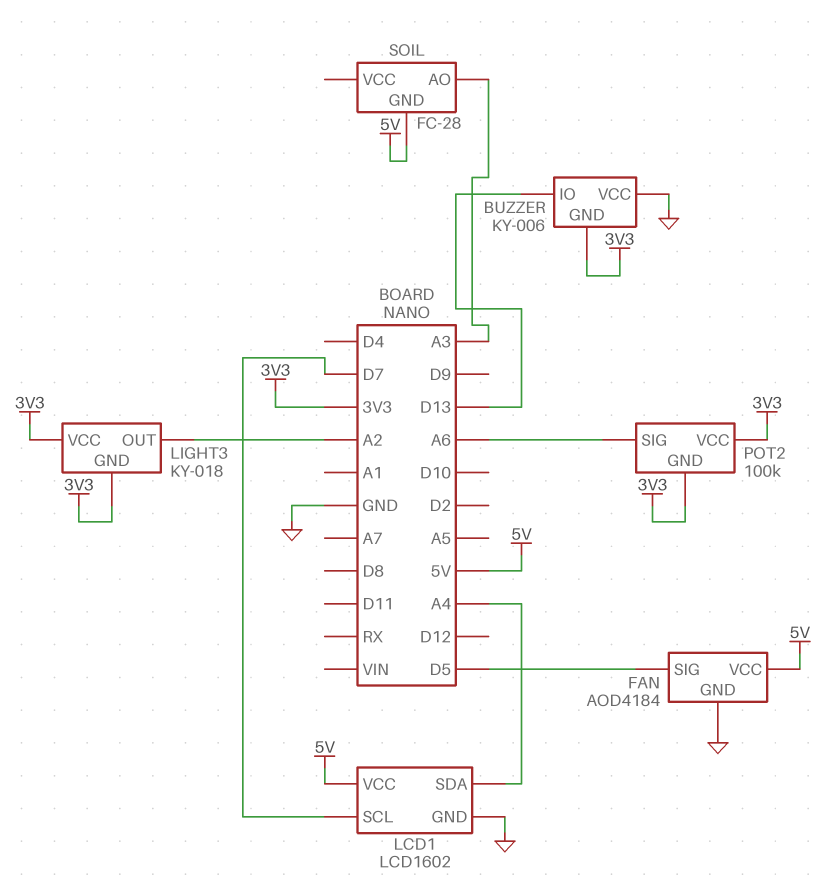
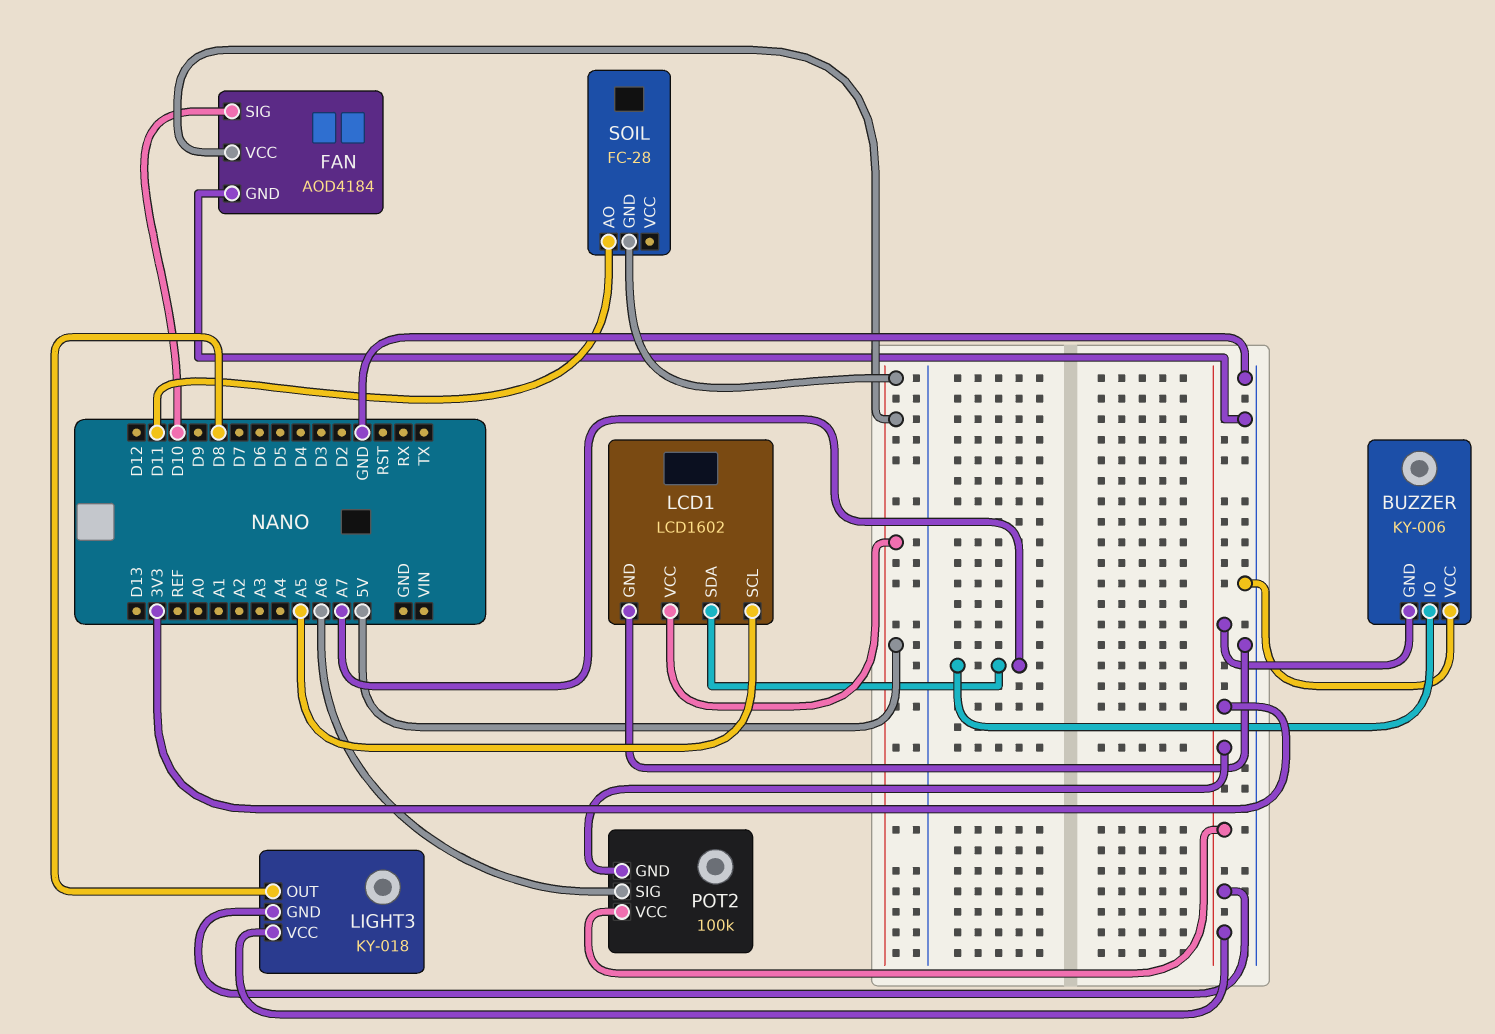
BUZZER pin IO: D13 -> A7
FAN pin SIG: D5 -> D10
LCD1 pin SCL: D7 -> A5
LCD1 pin SDA: A4 -> A7
LIGHT3 pin OUT: A2 -> D8
SOIL pin AO: A3 -> D11

